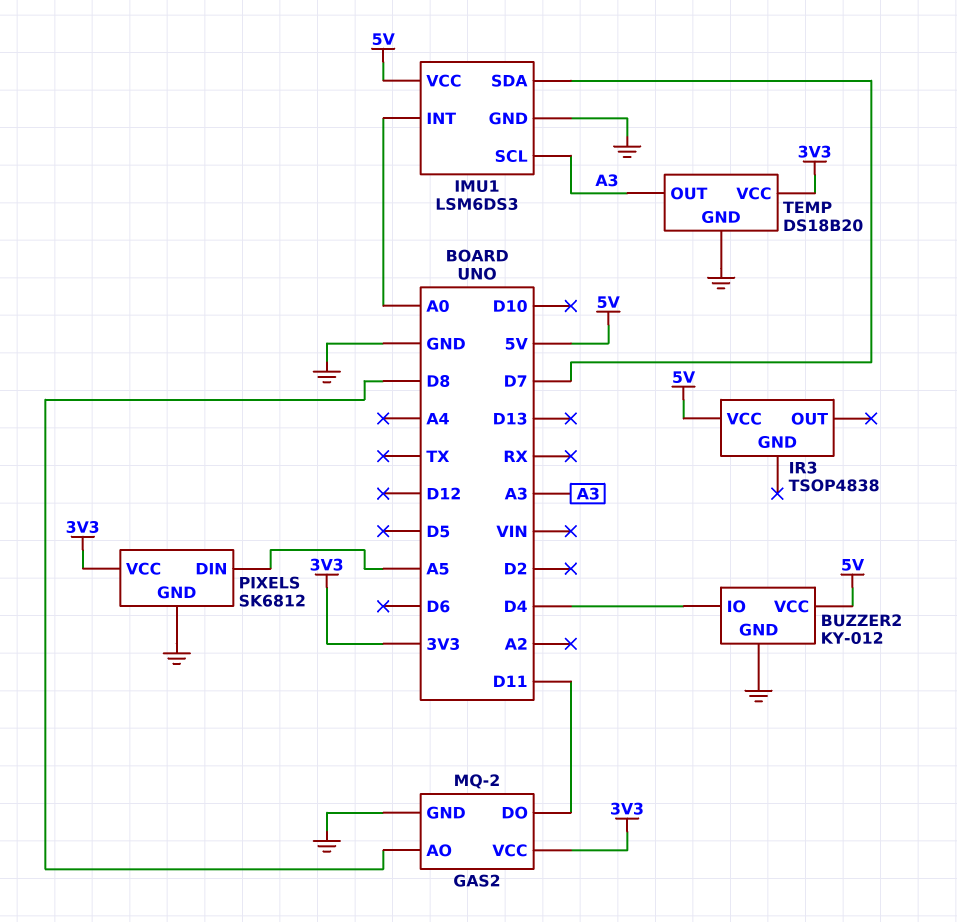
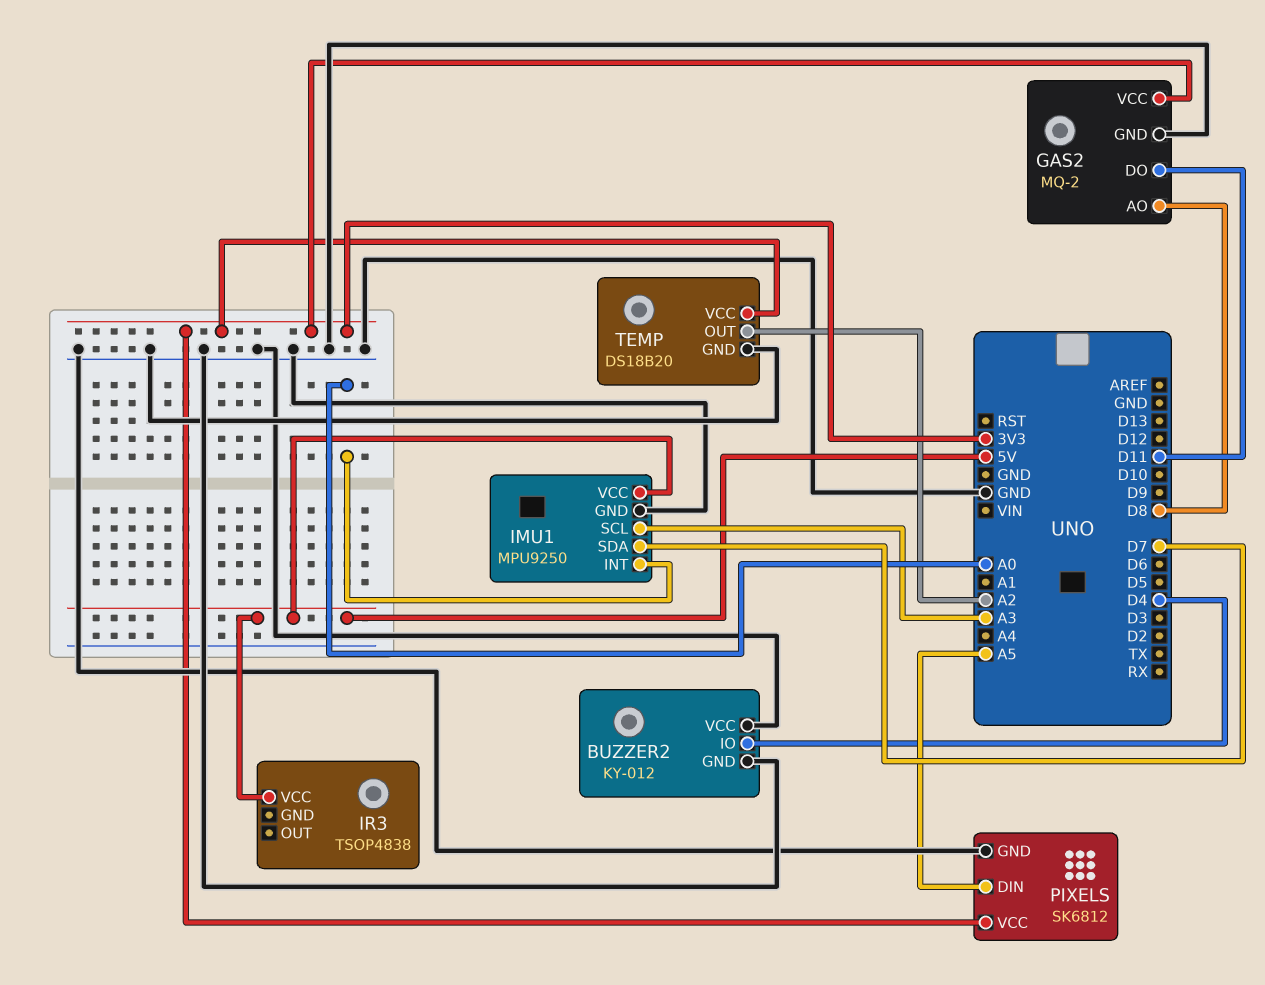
BUZZER2 pin VCC: 5V -> GND
IMU1: LSM6DS3 -> MPU9250
TEMP pin OUT: A3 -> A2

